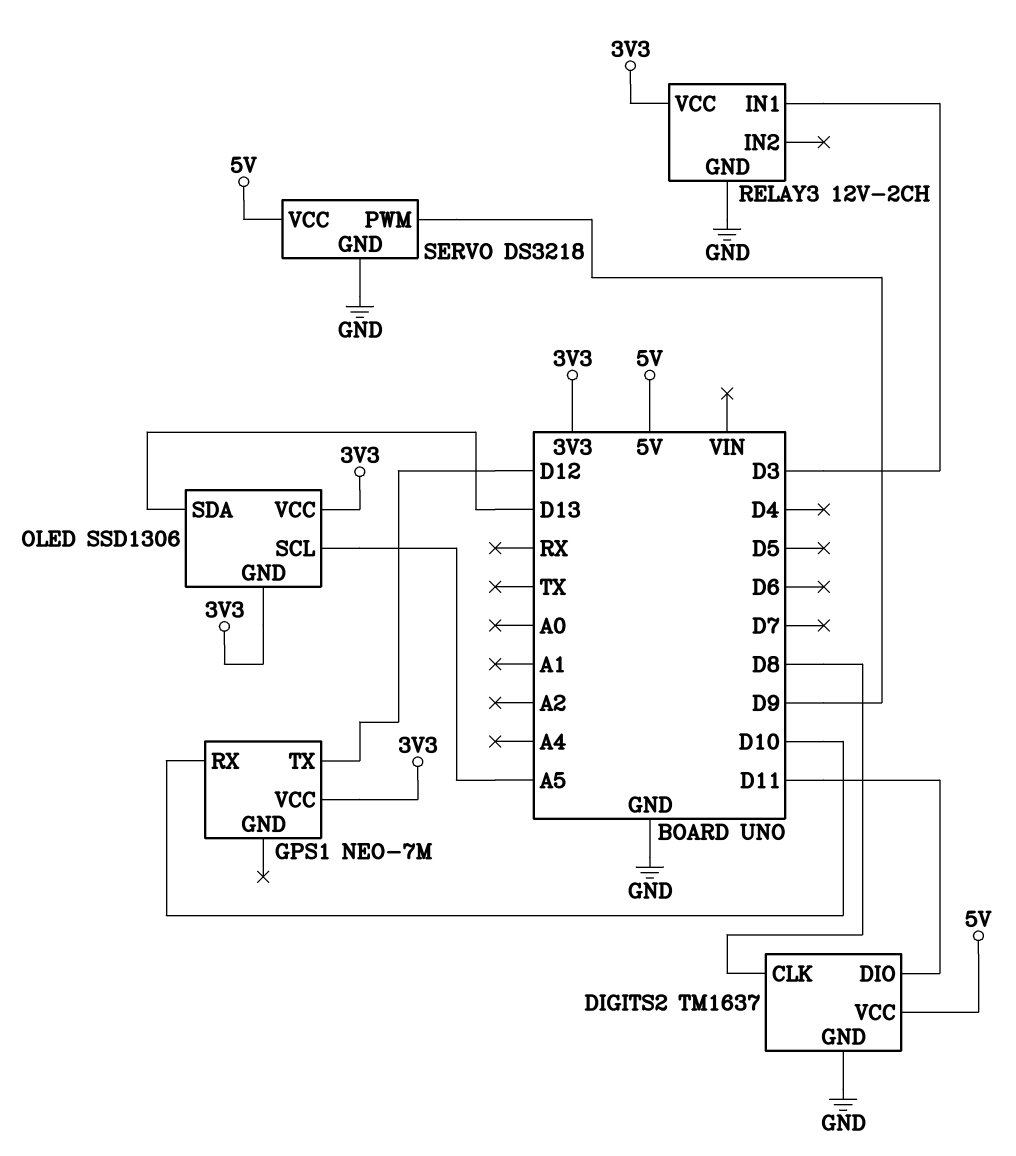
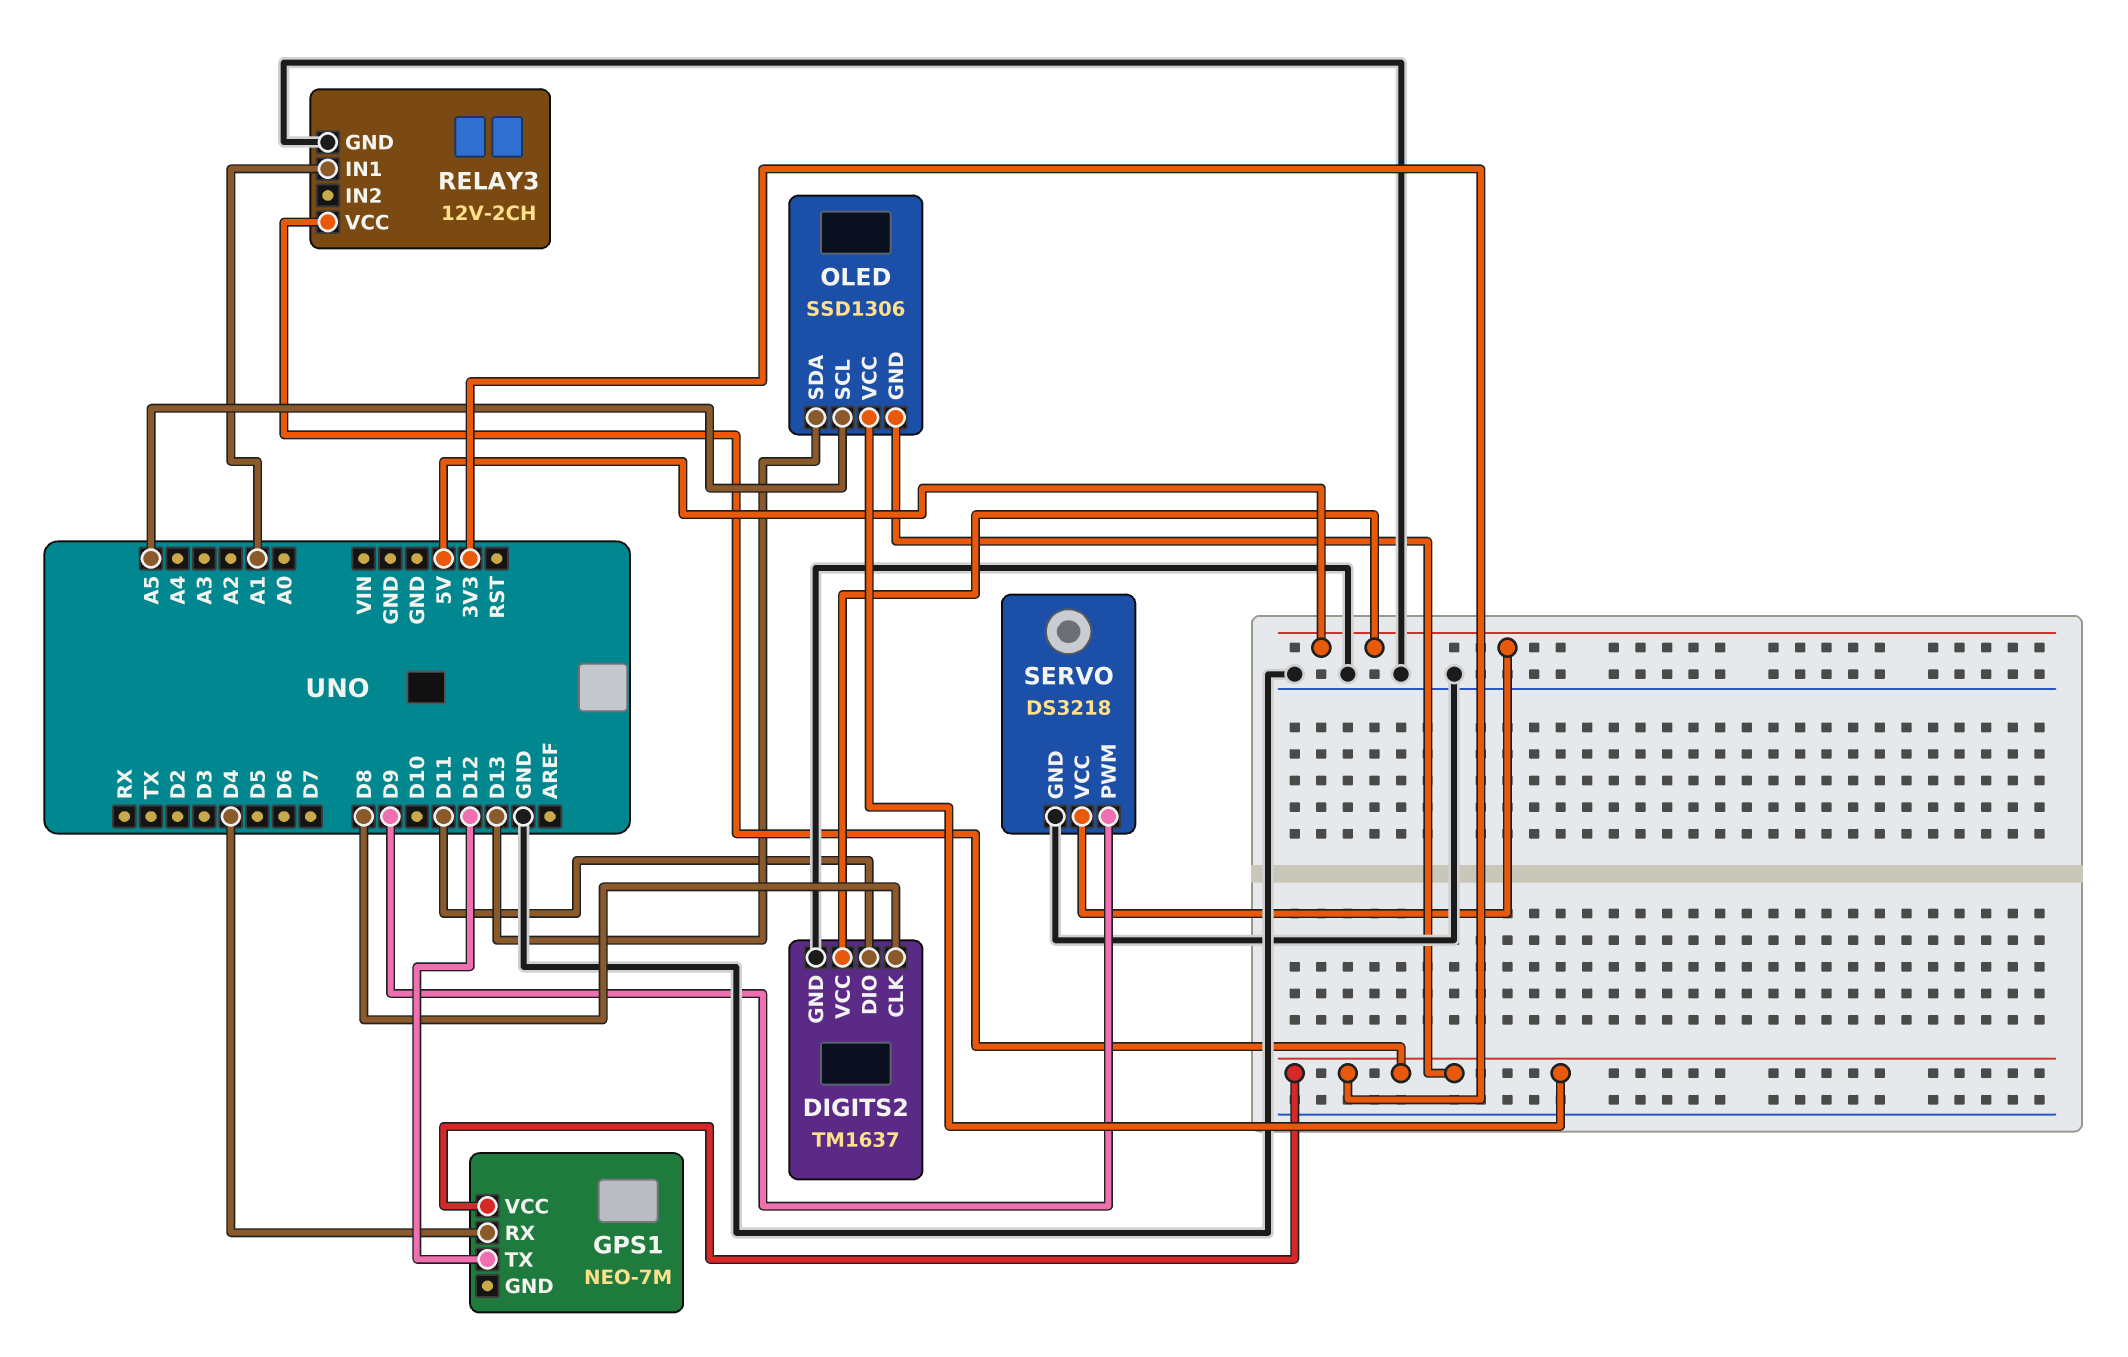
GPS1 pin RX: D10 -> D4
RELAY3 pin IN1: D3 -> A1

